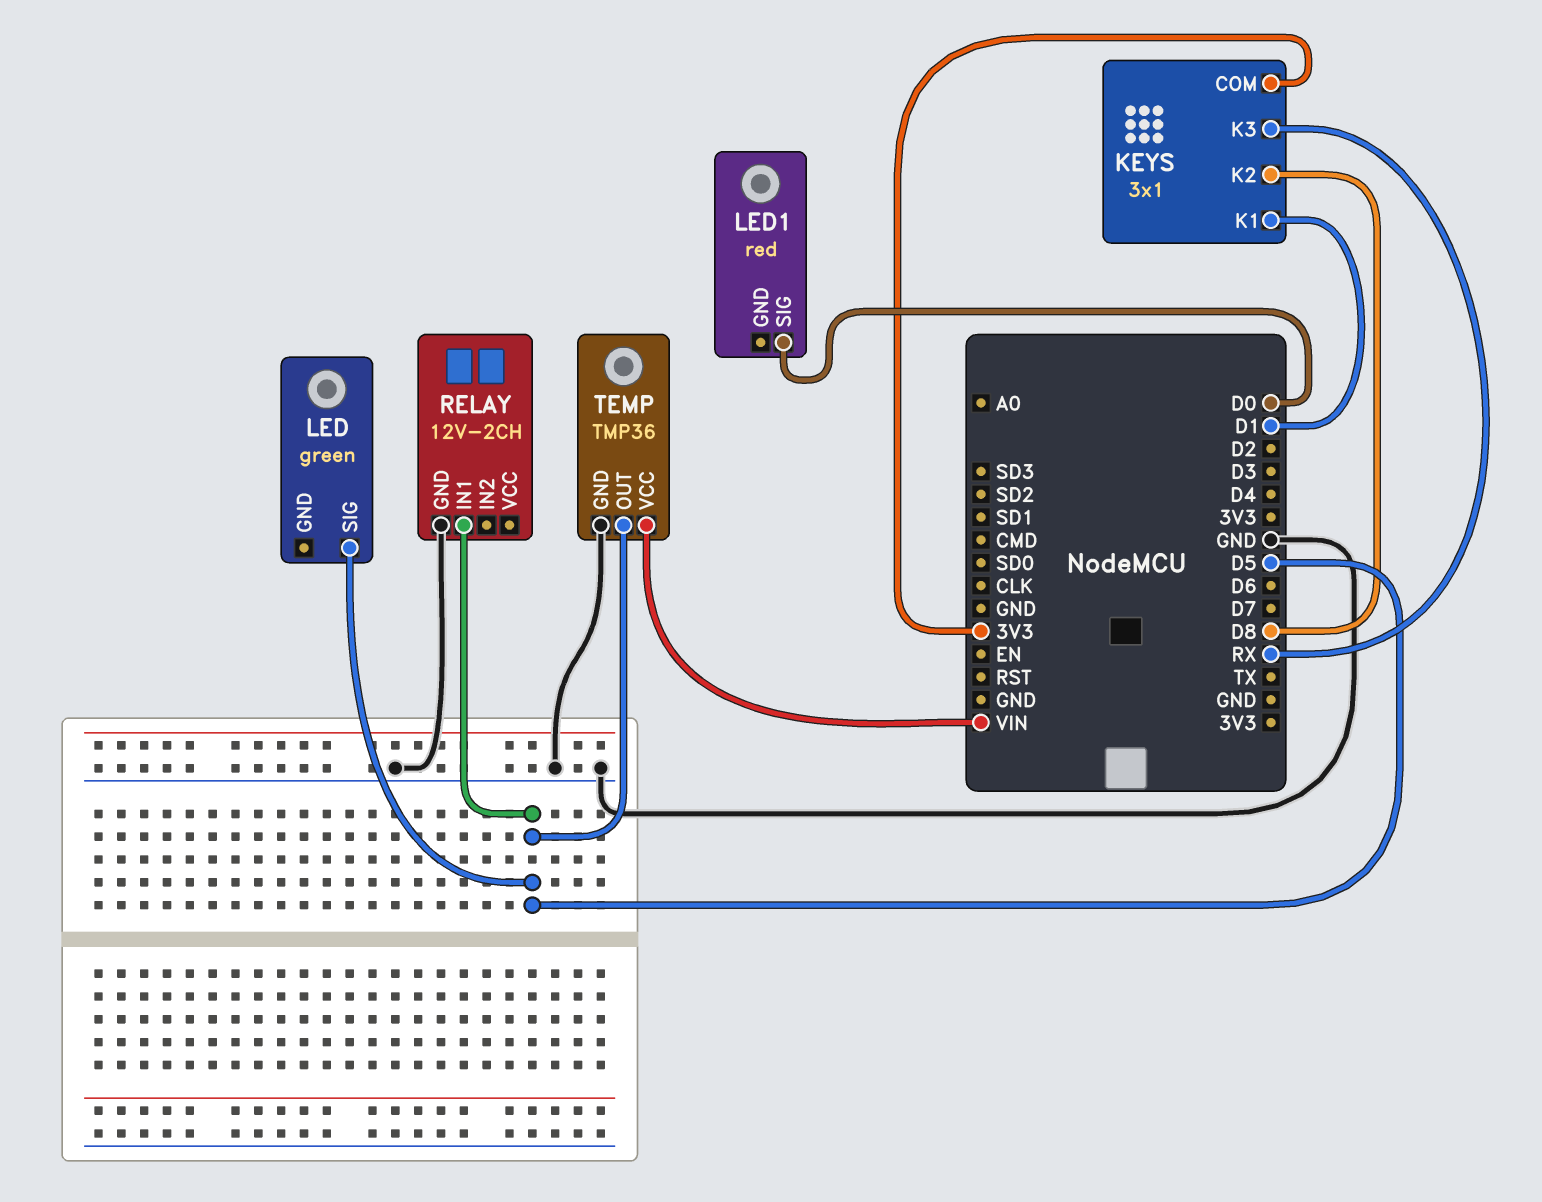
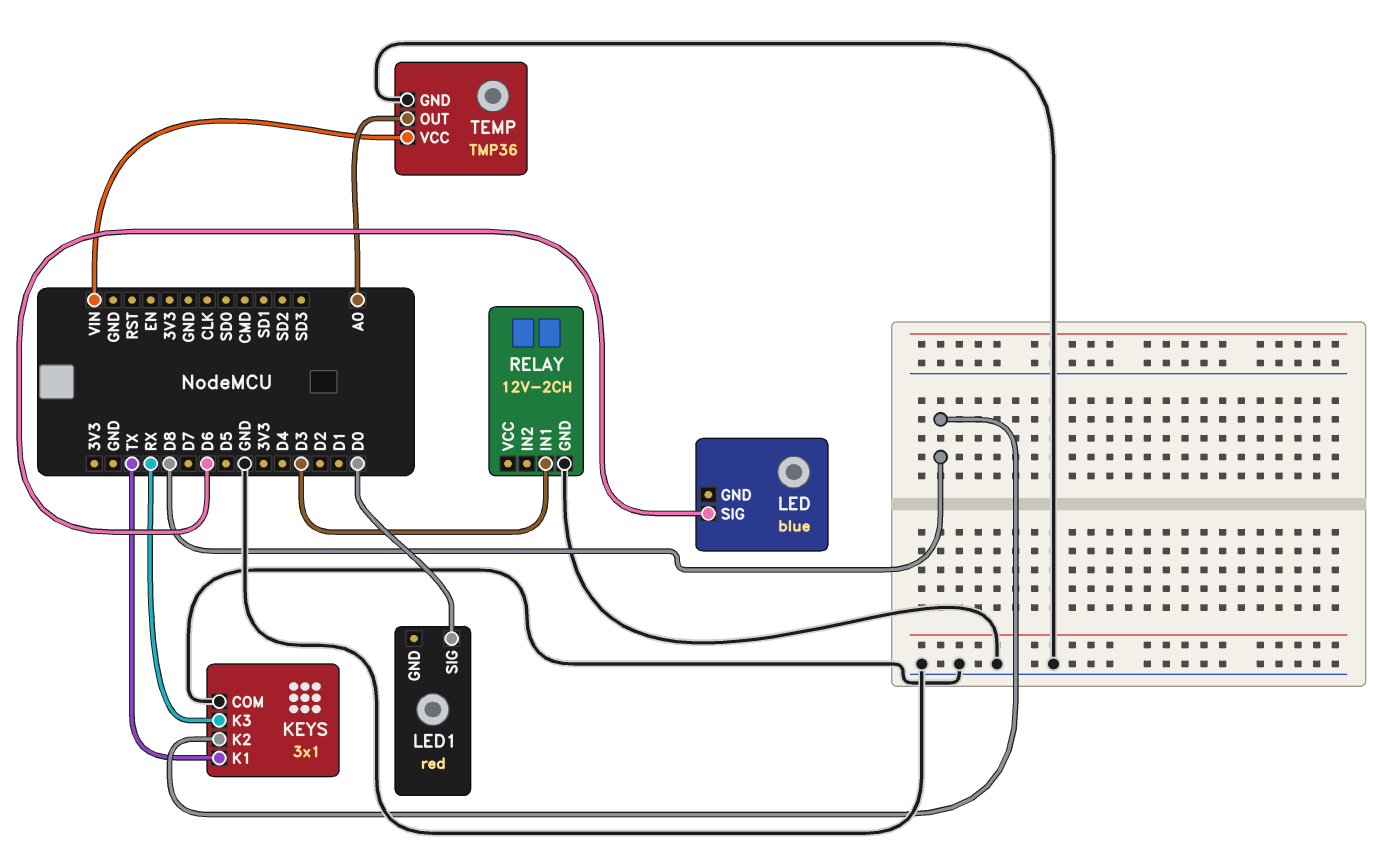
KEYS pin COM: 3V3 -> GND
KEYS pin K1: D1 -> TX
LED: green -> blue
LED pin SIG: D5 -> D6
RELAY pin IN1: D5 -> D3
TEMP pin OUT: D5 -> A0

